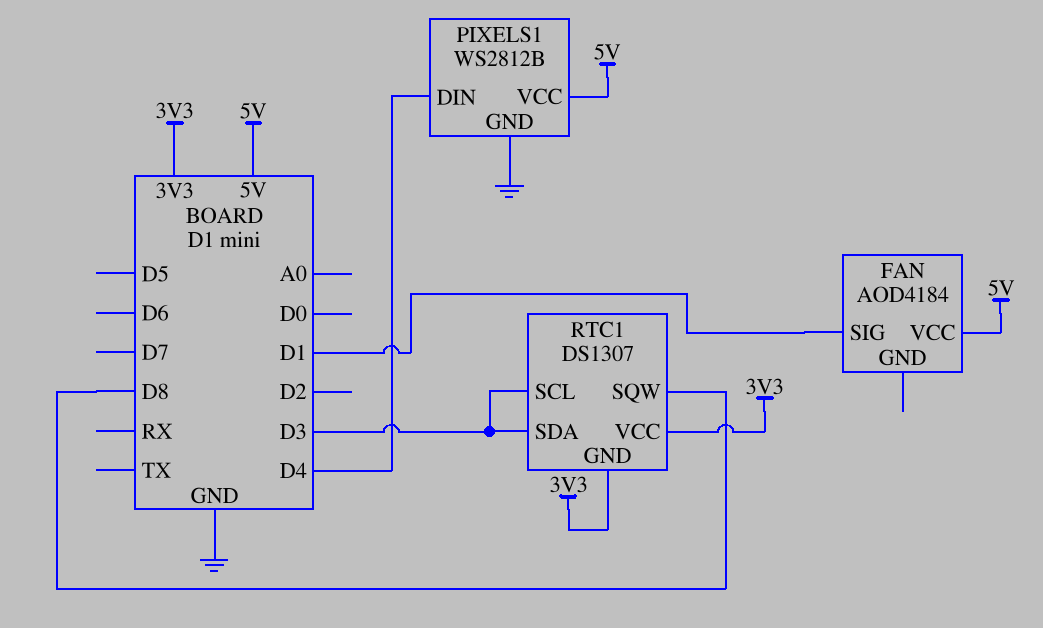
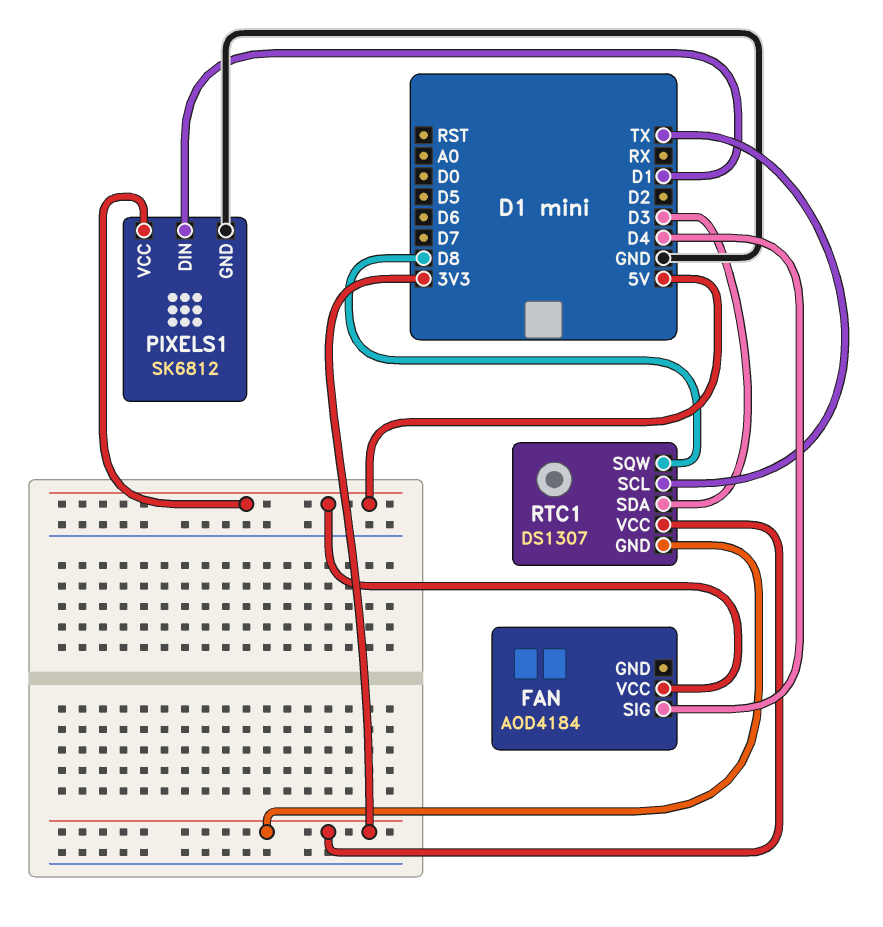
FAN pin SIG: D1 -> D4
PIXELS1: WS2812B -> SK6812
PIXELS1 pin DIN: D4 -> D1
RTC1 pin SCL: D3 -> TX

